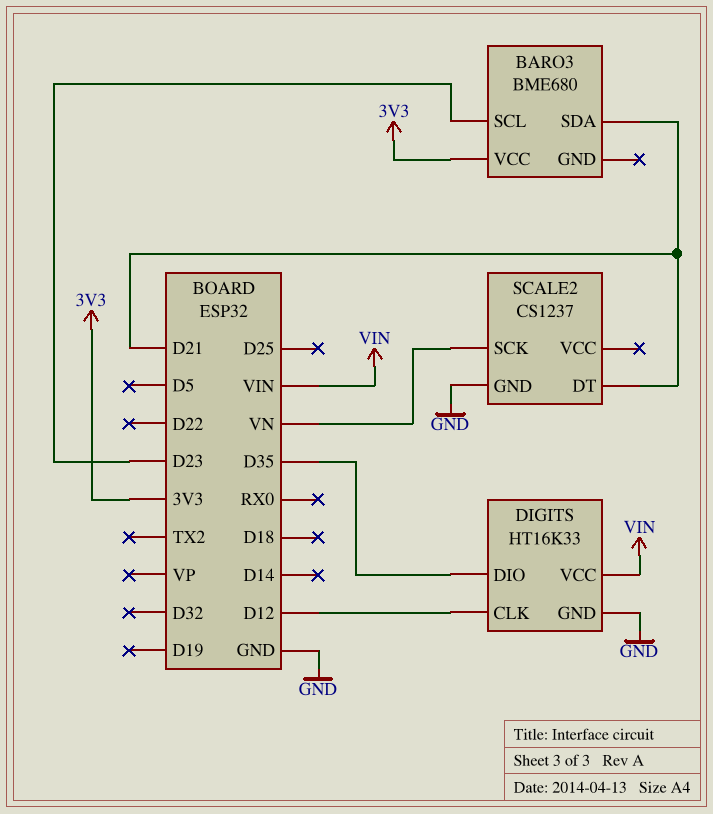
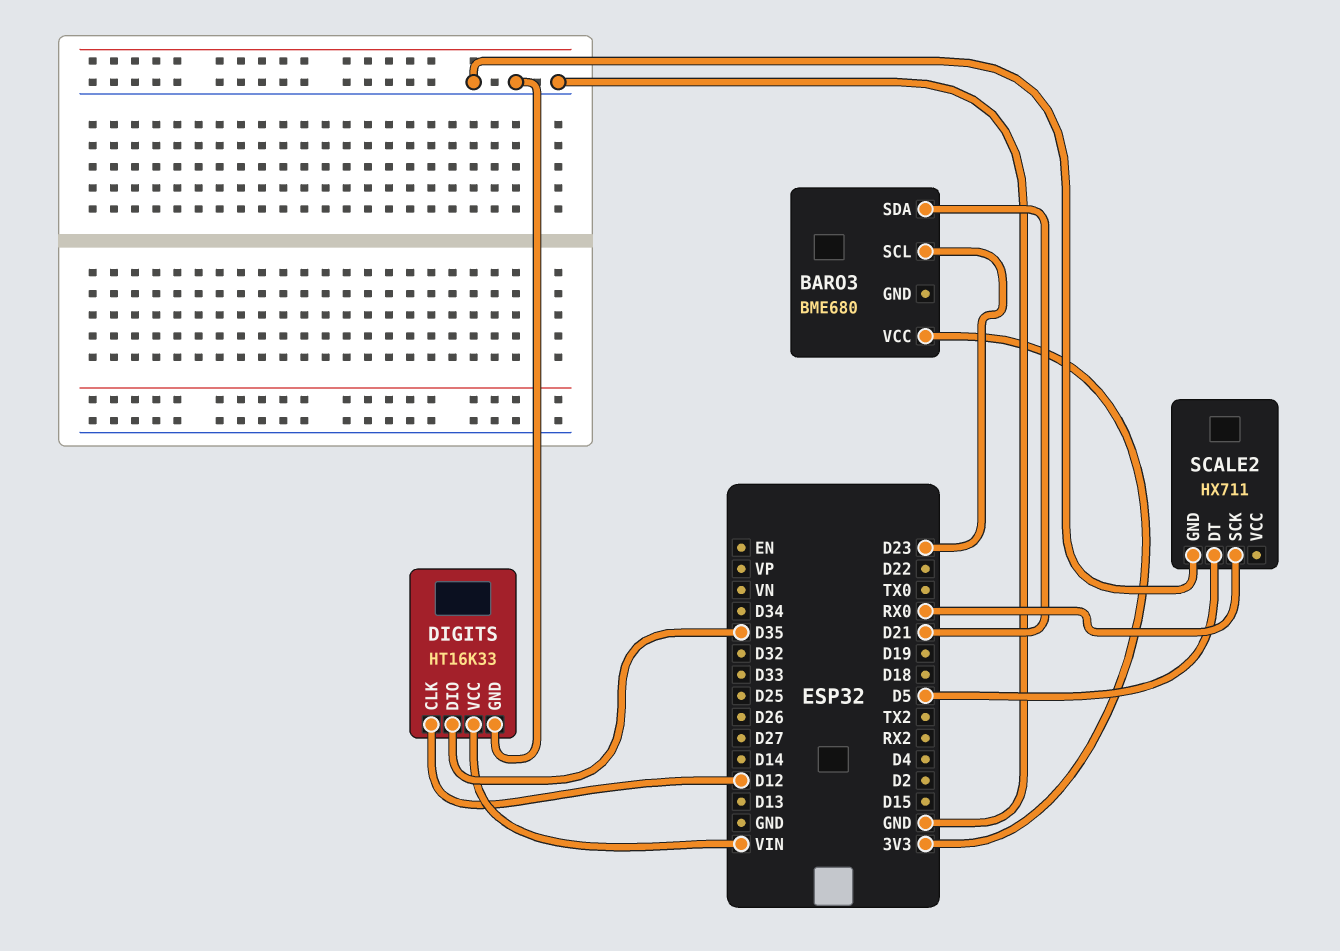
SCALE2: CS1237 -> HX711
SCALE2 pin DT: D21 -> D5
SCALE2 pin SCK: VN -> RX0

